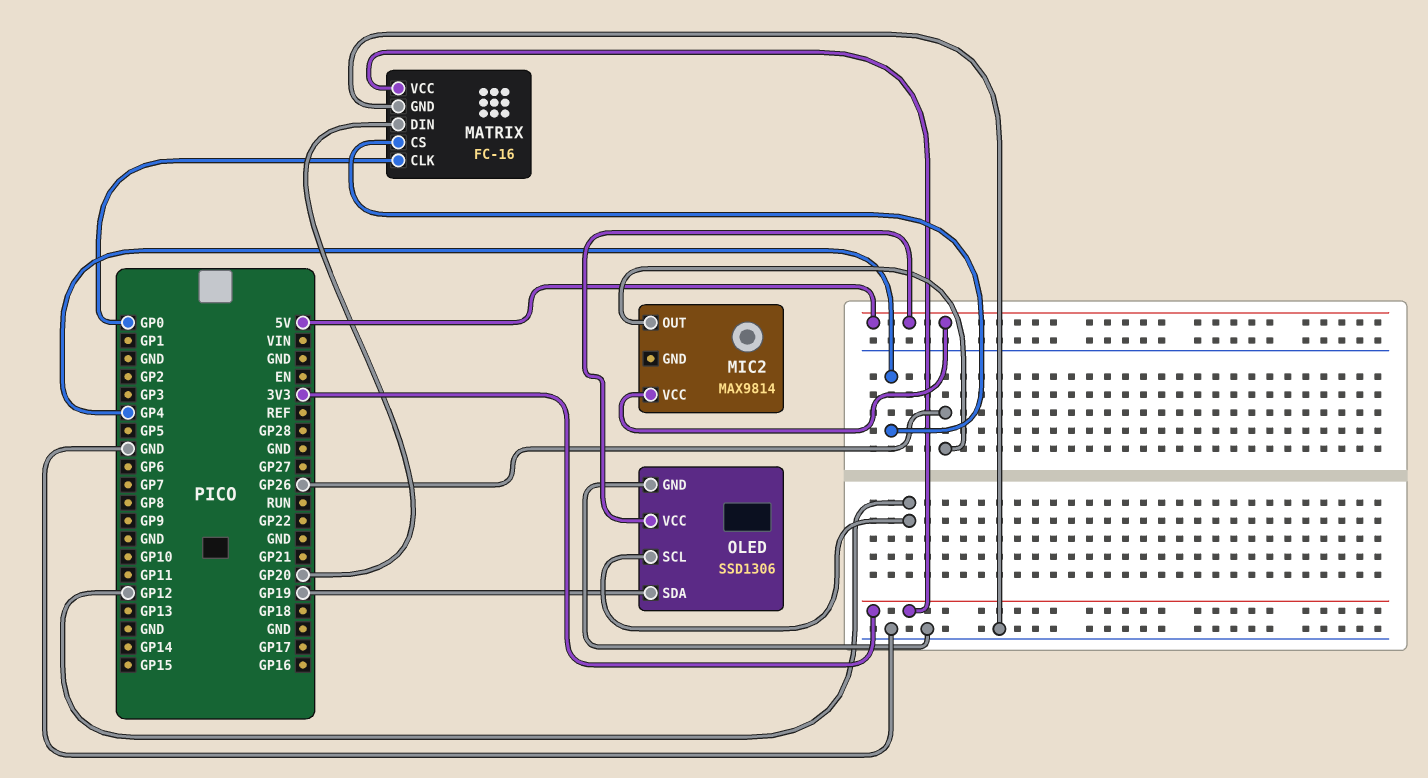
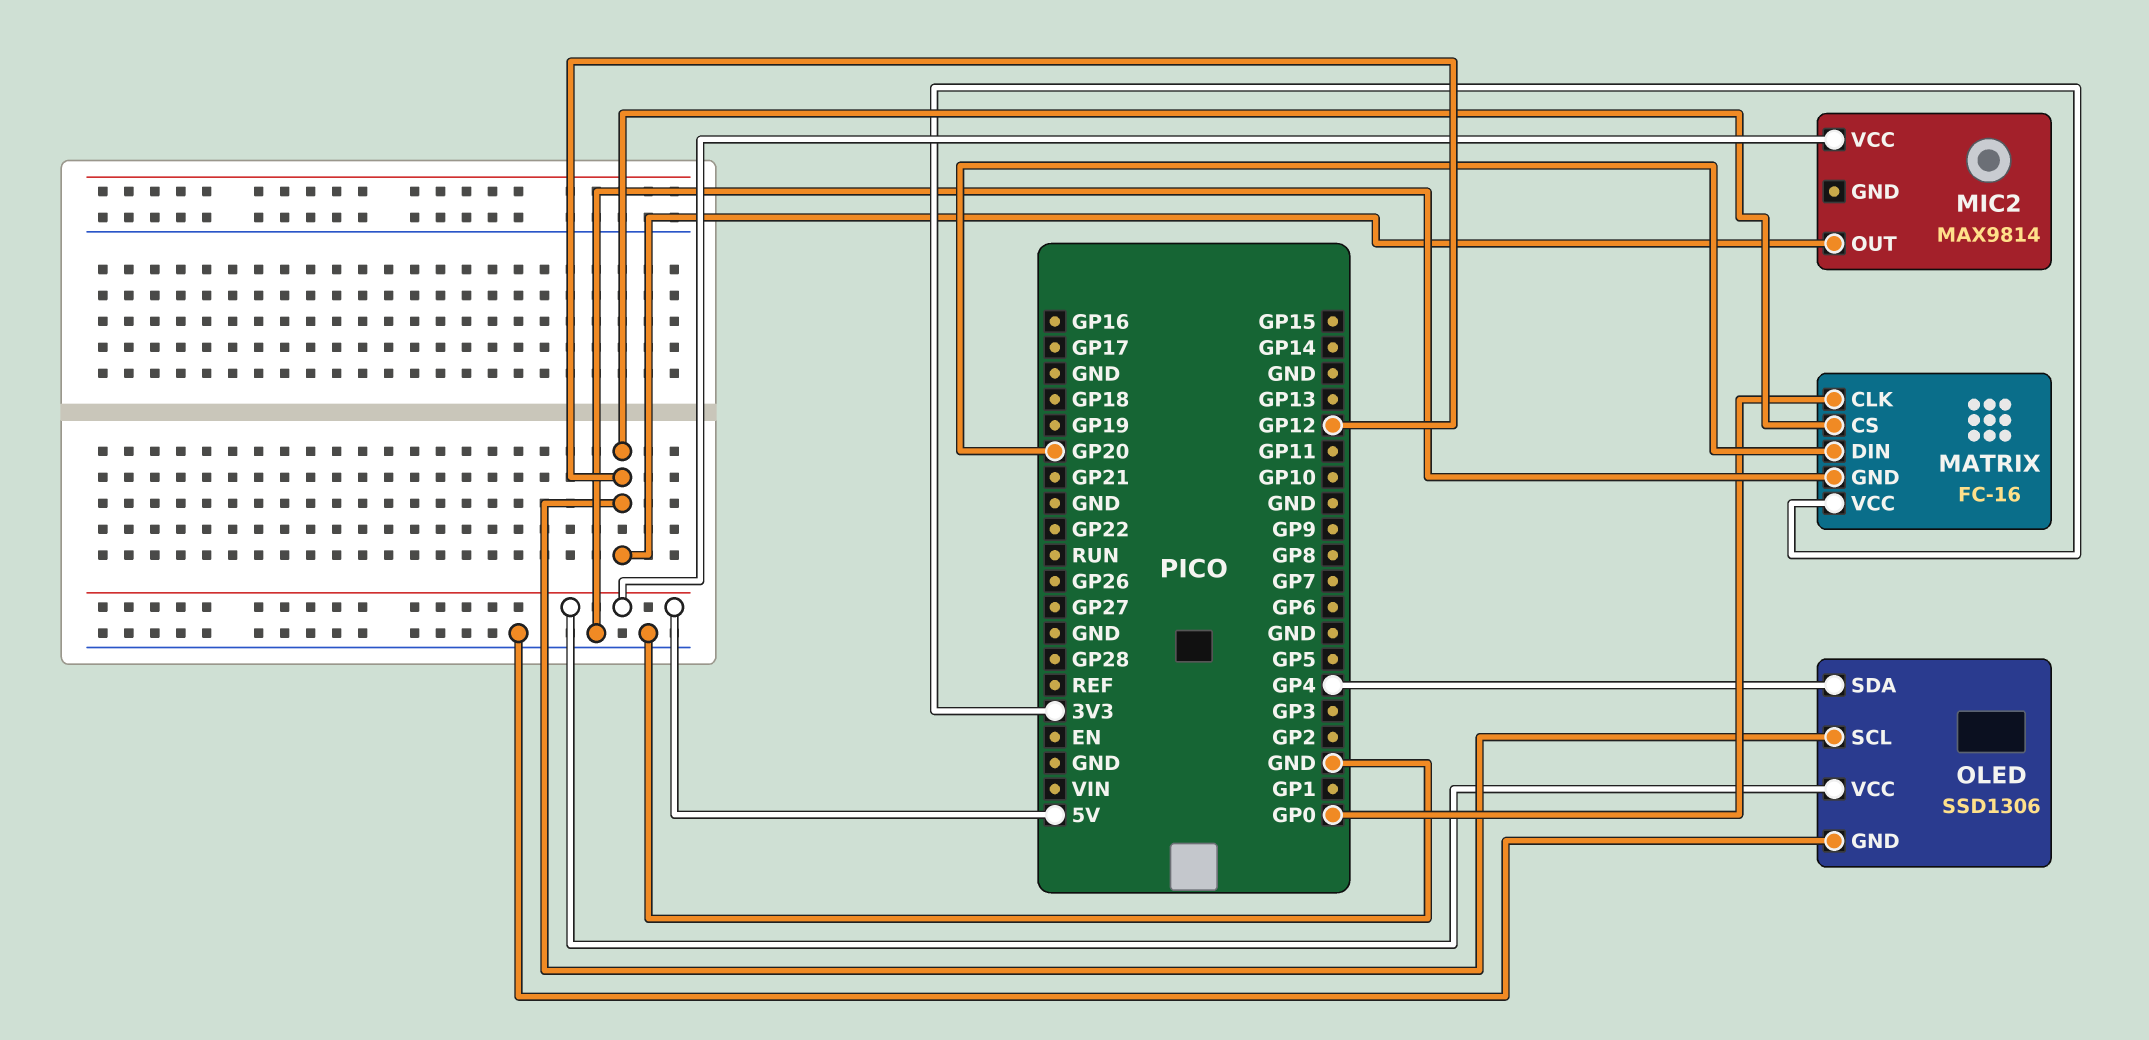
MATRIX pin CS: GP4 -> GP12
MIC2 pin OUT: GP26 -> GP12
OLED pin SDA: GP19 -> GP4

